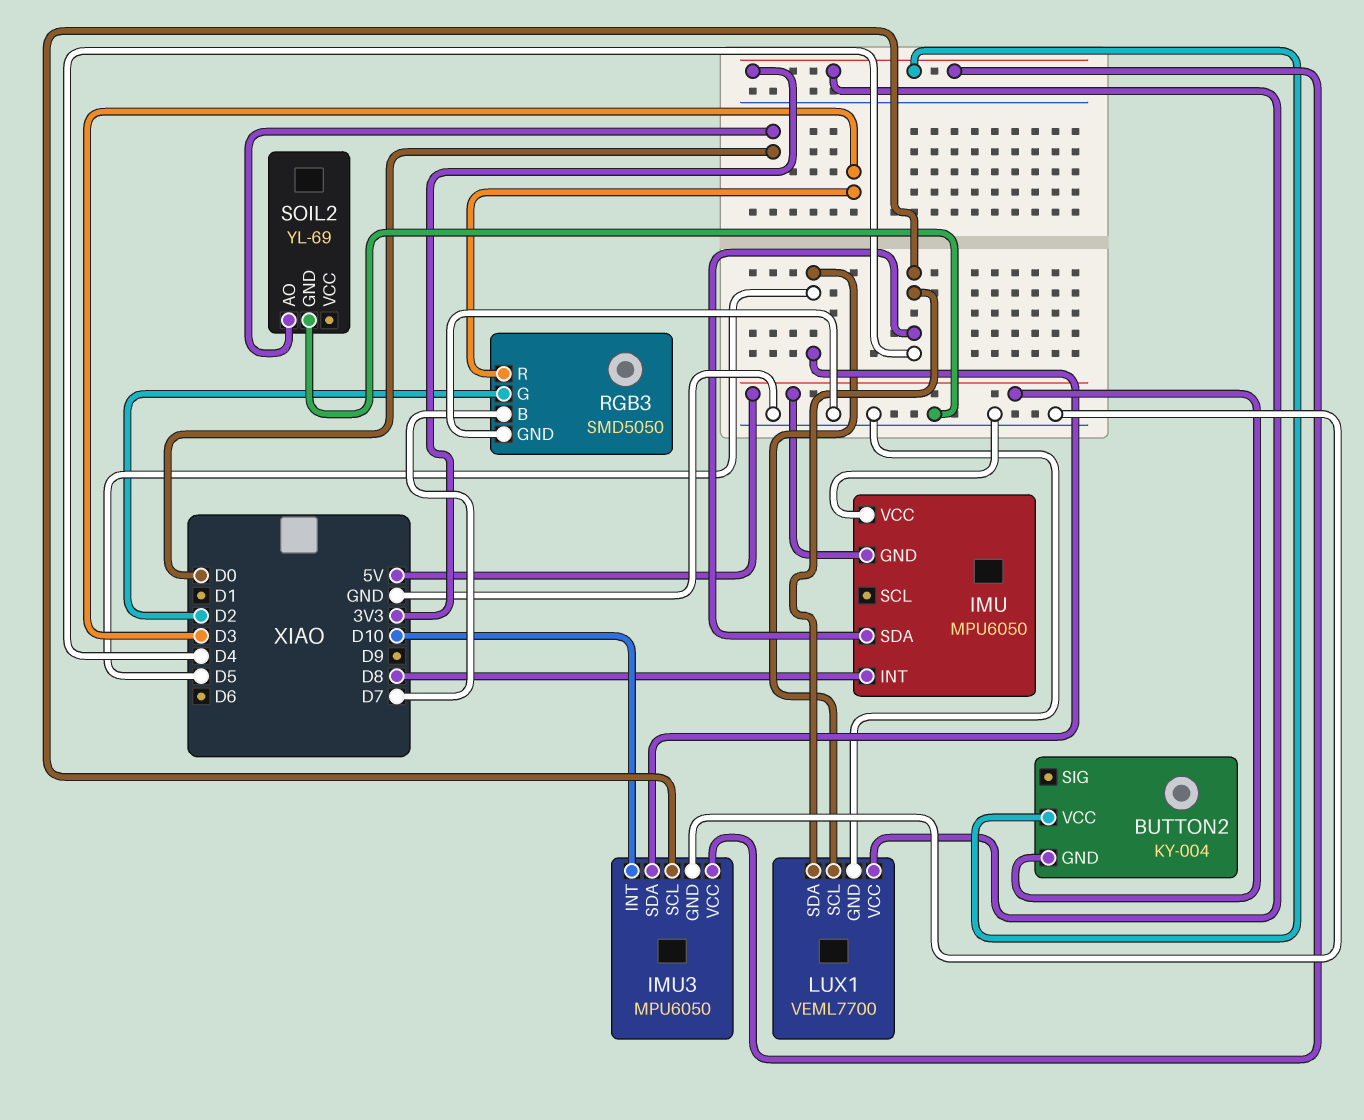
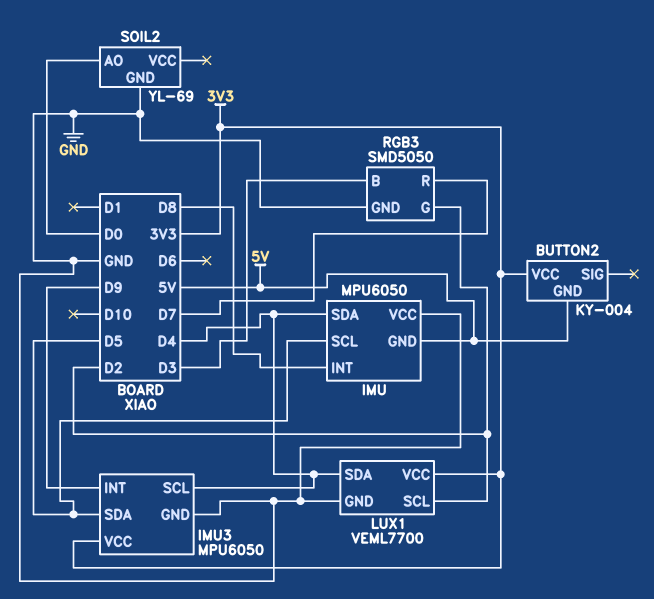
IMU pin SCL: none -> D5
IMU3 pin INT: D10 -> D9
LUX1 pin SCL: D5 -> D2
RGB3 pin B: D7 -> D3
RGB3 pin R: D3 -> D7

